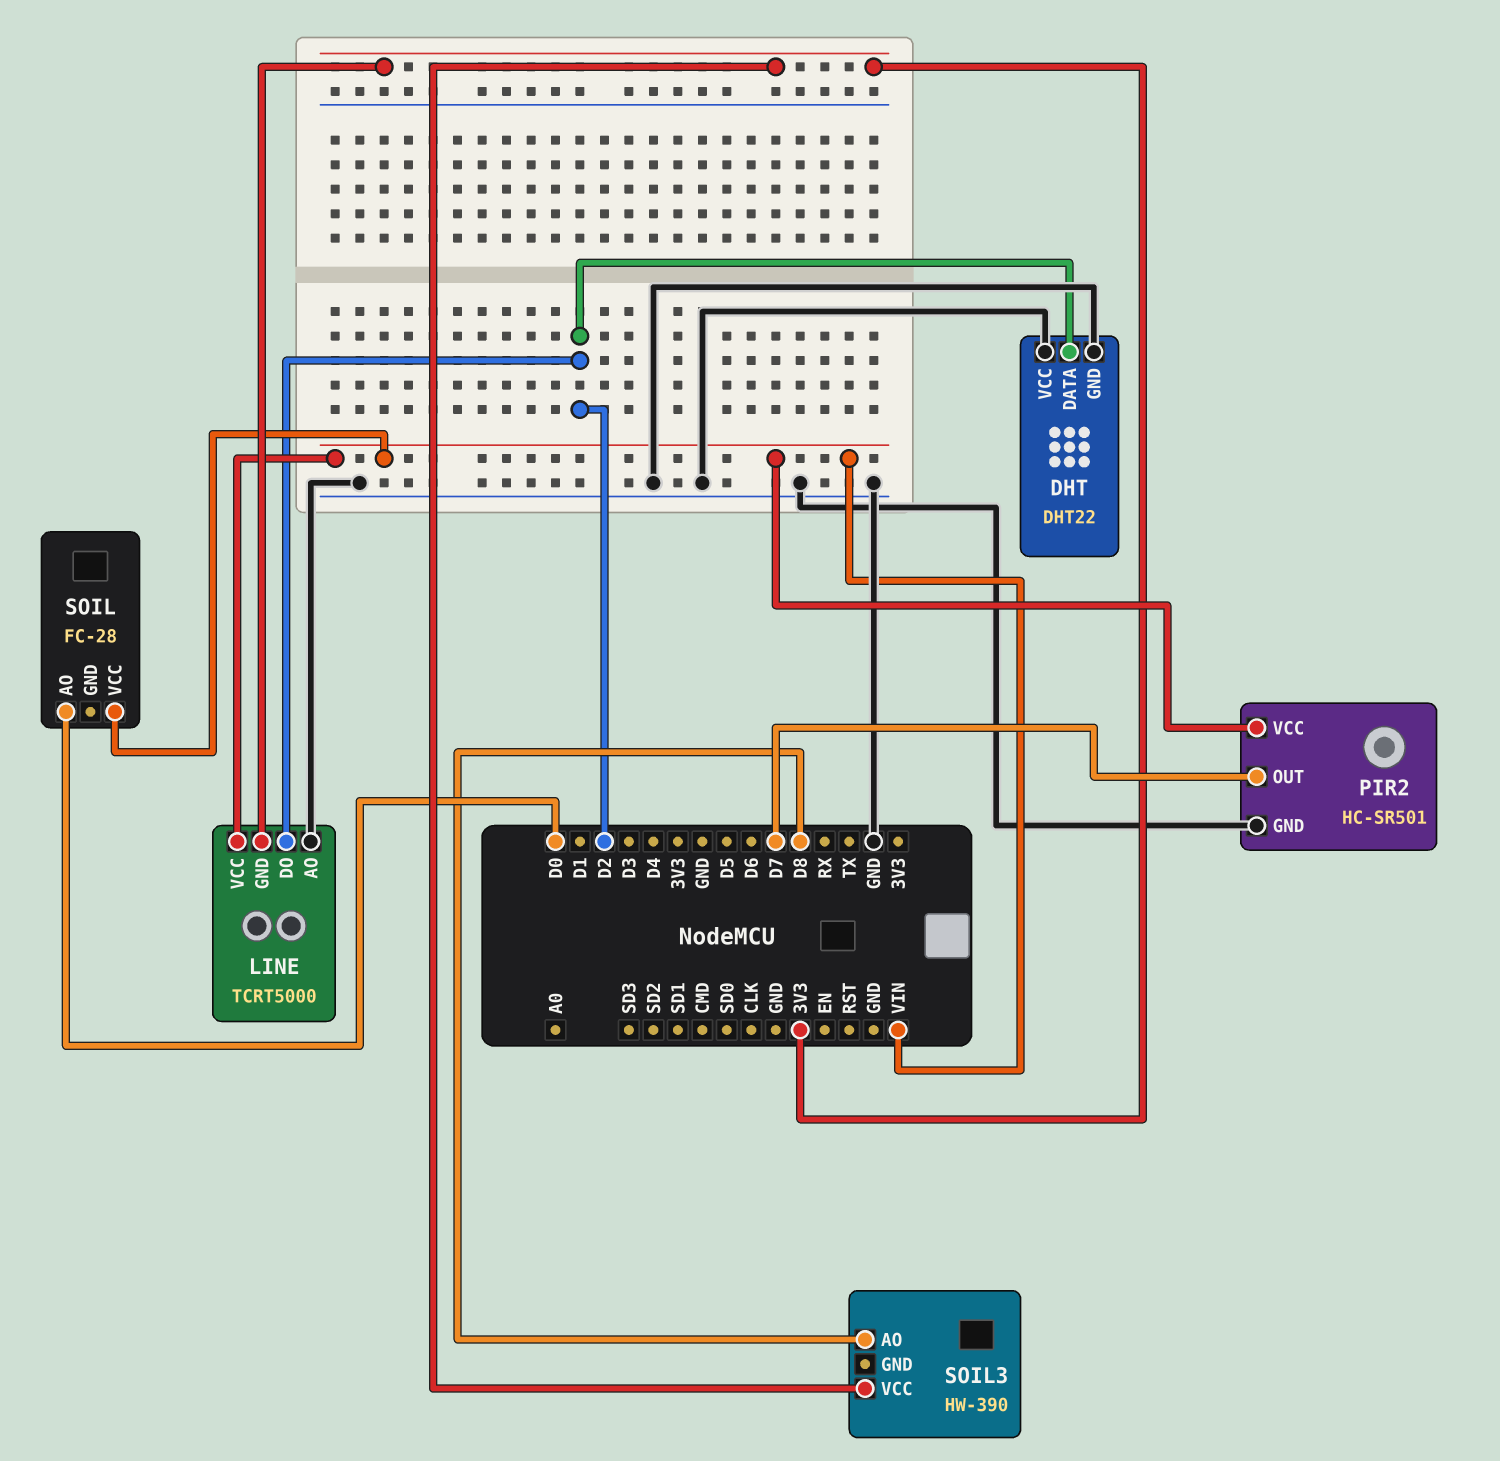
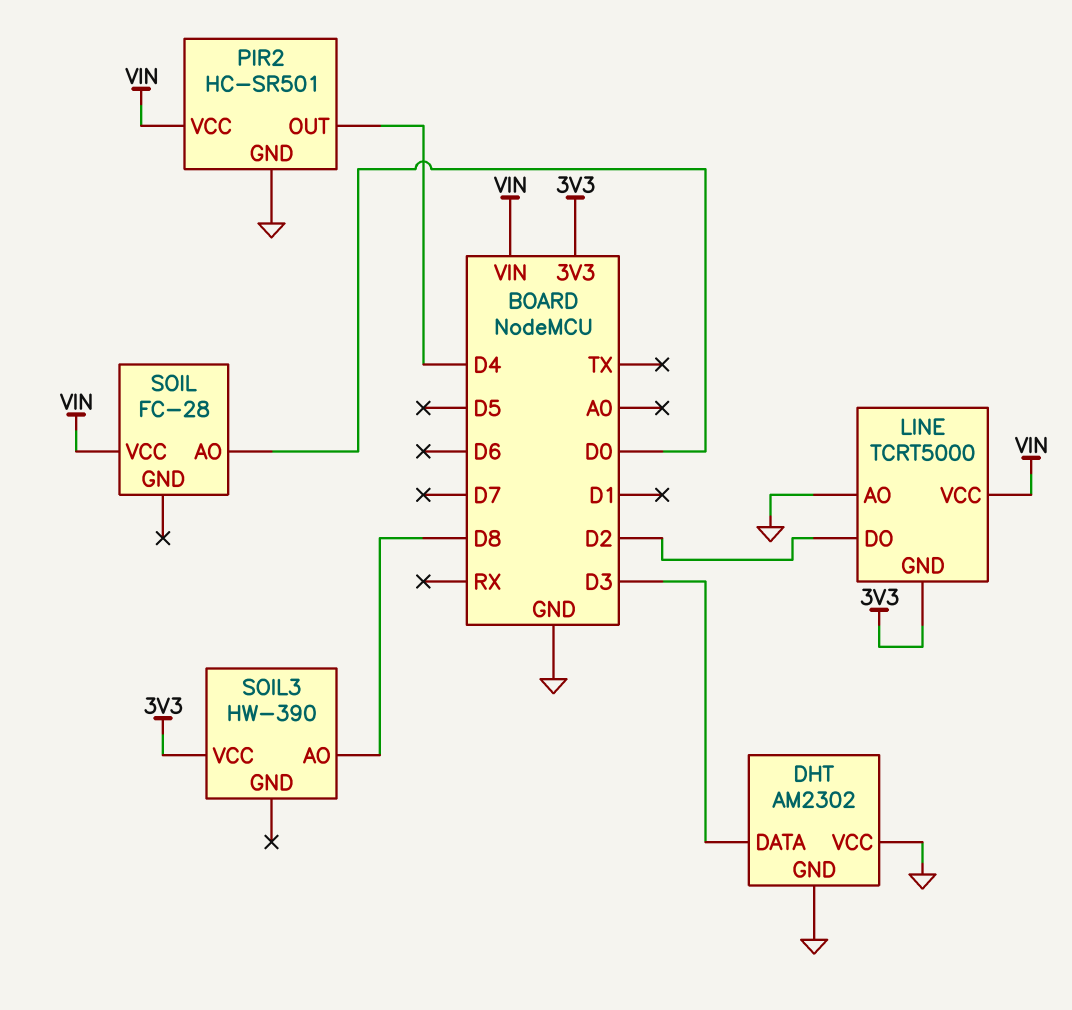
DHT: DHT22 -> AM2302
DHT pin DATA: D2 -> D3
PIR2 pin OUT: D7 -> D4

